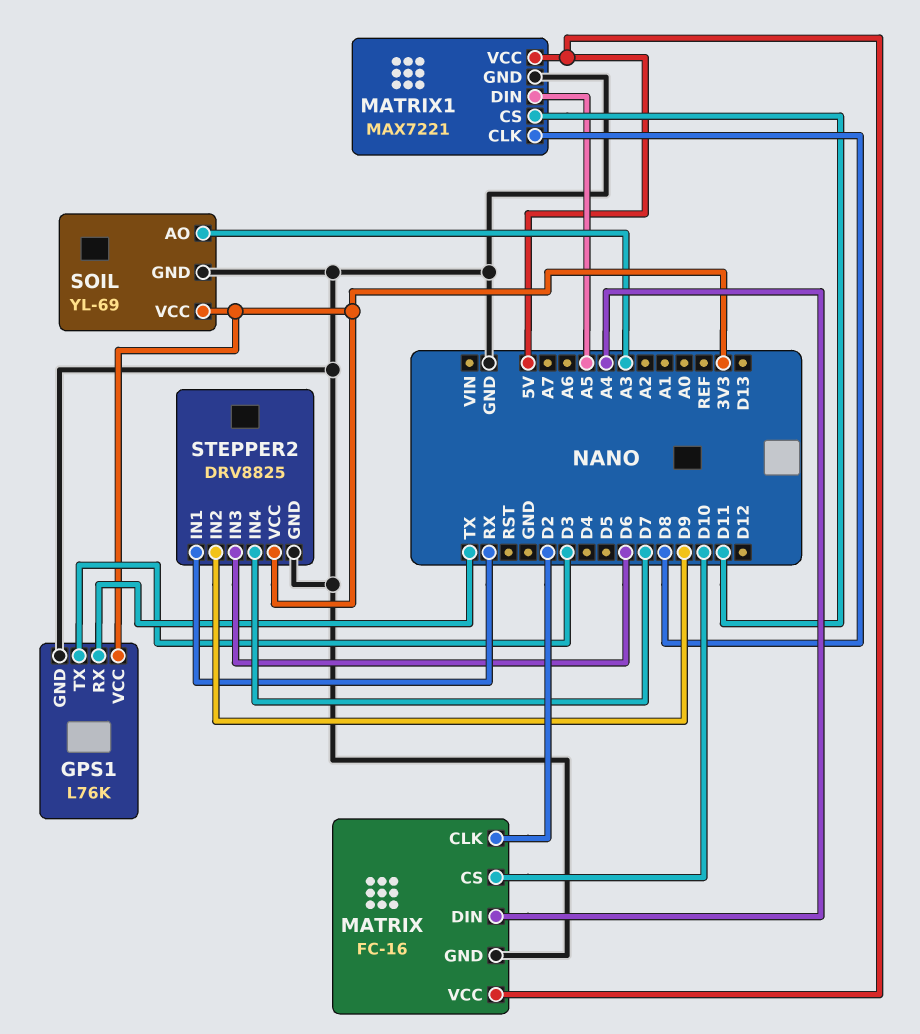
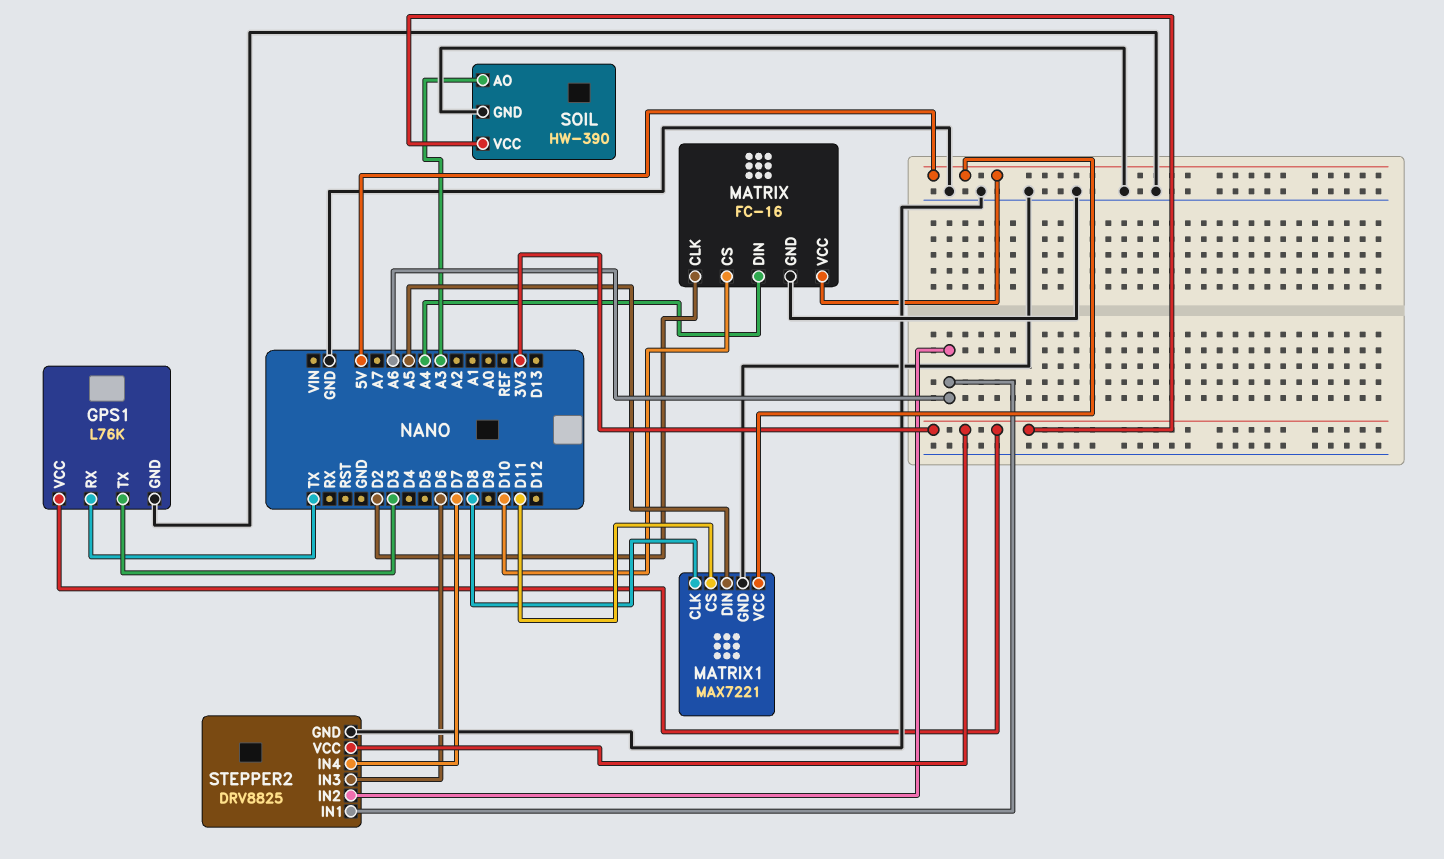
SOIL: YL-69 -> HW-390
STEPPER2 pin IN1: RX -> A6
STEPPER2 pin IN2: D9 -> A6

